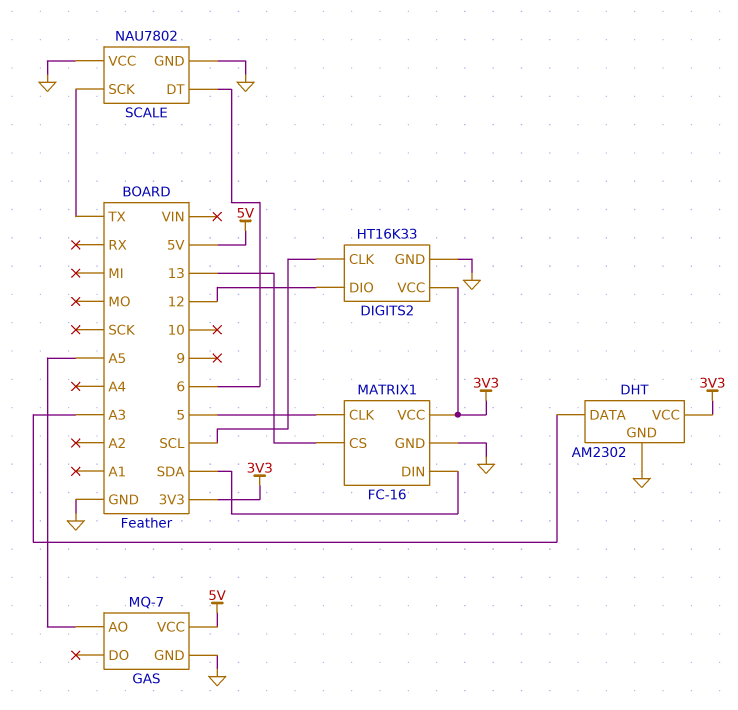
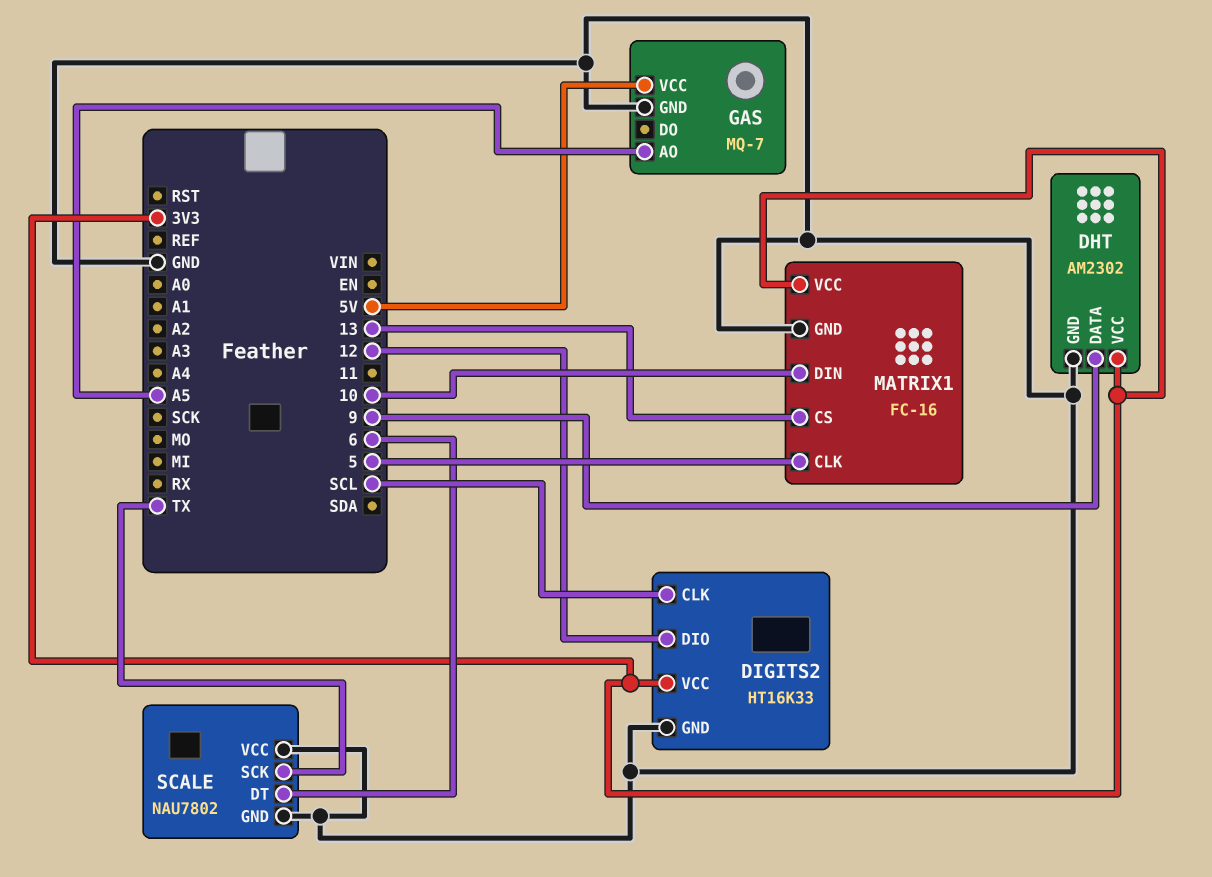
DHT pin DATA: A3 -> 9
MATRIX1 pin DIN: SDA -> 10

